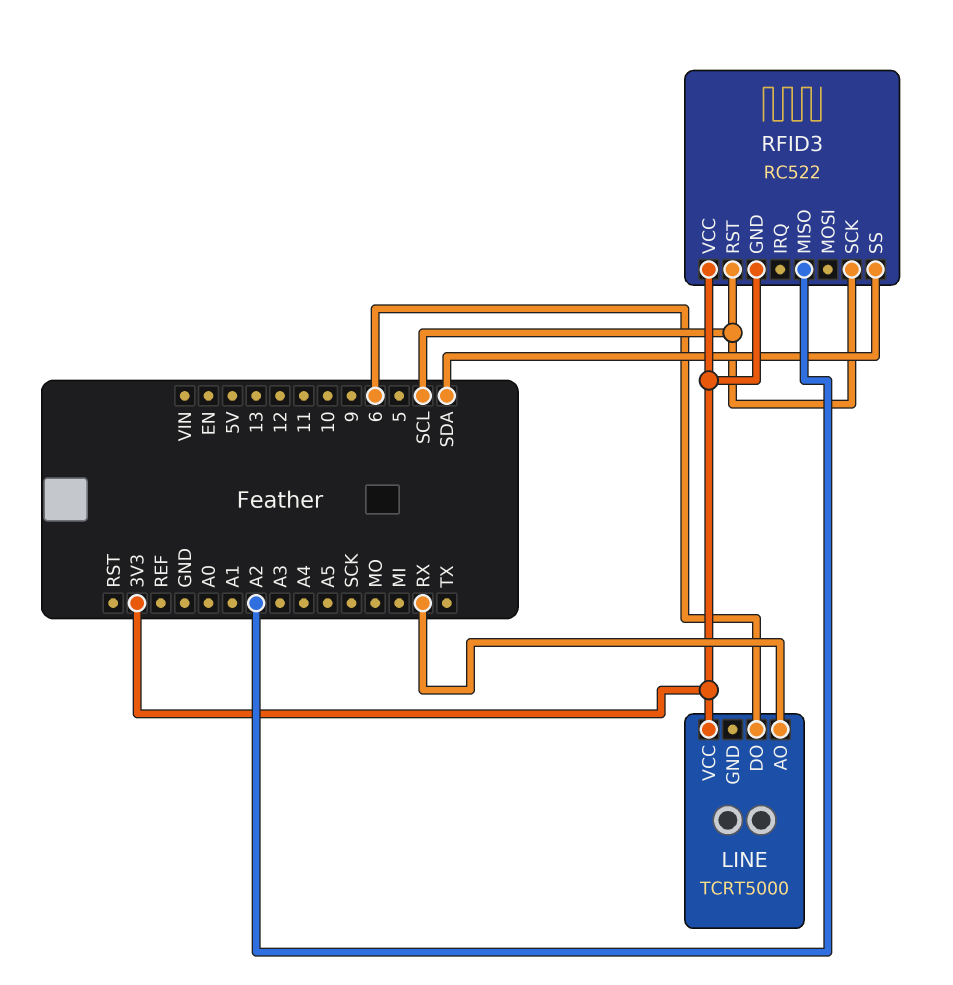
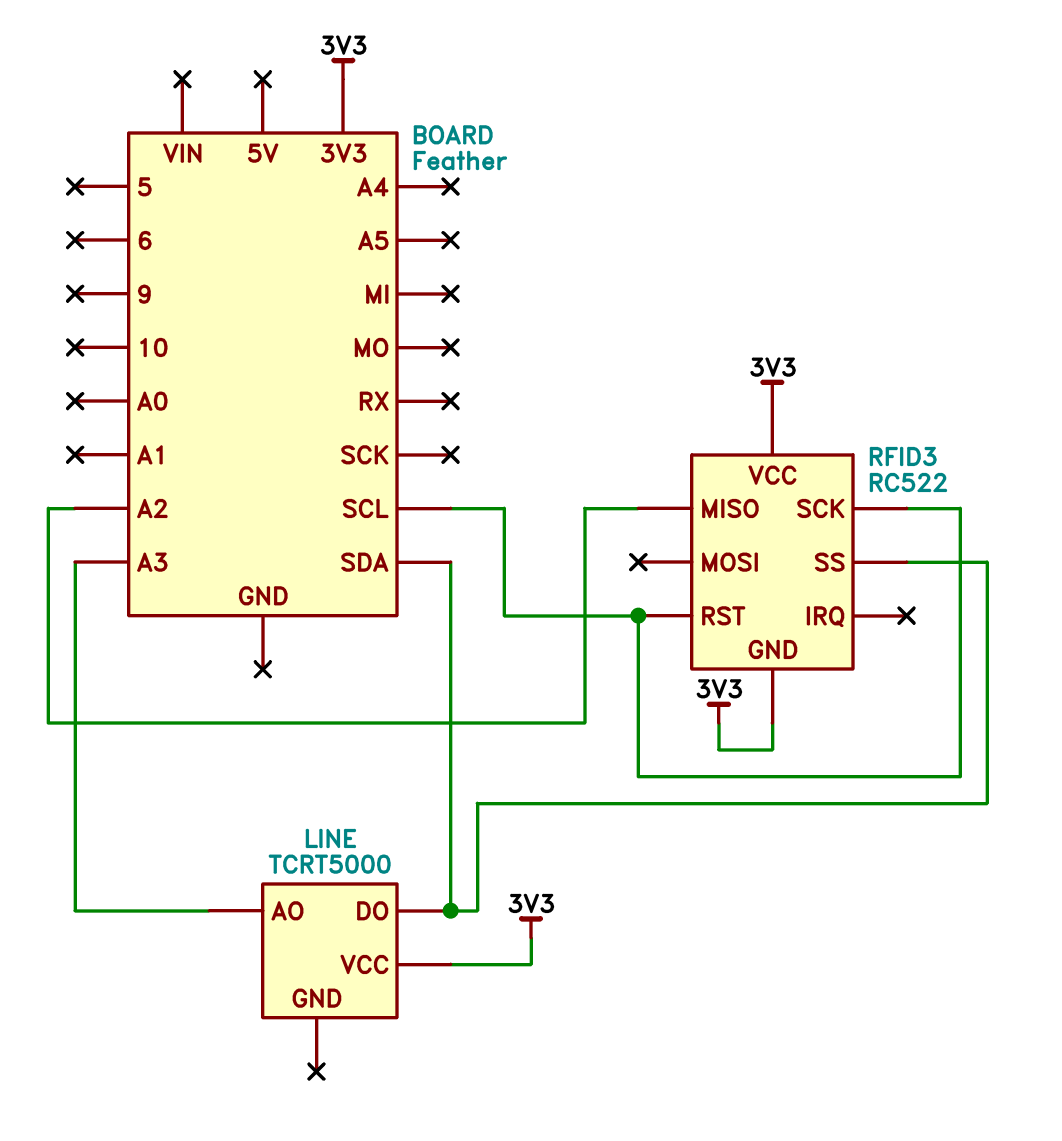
LINE pin AO: RX -> A3
LINE pin DO: 6 -> SDA

